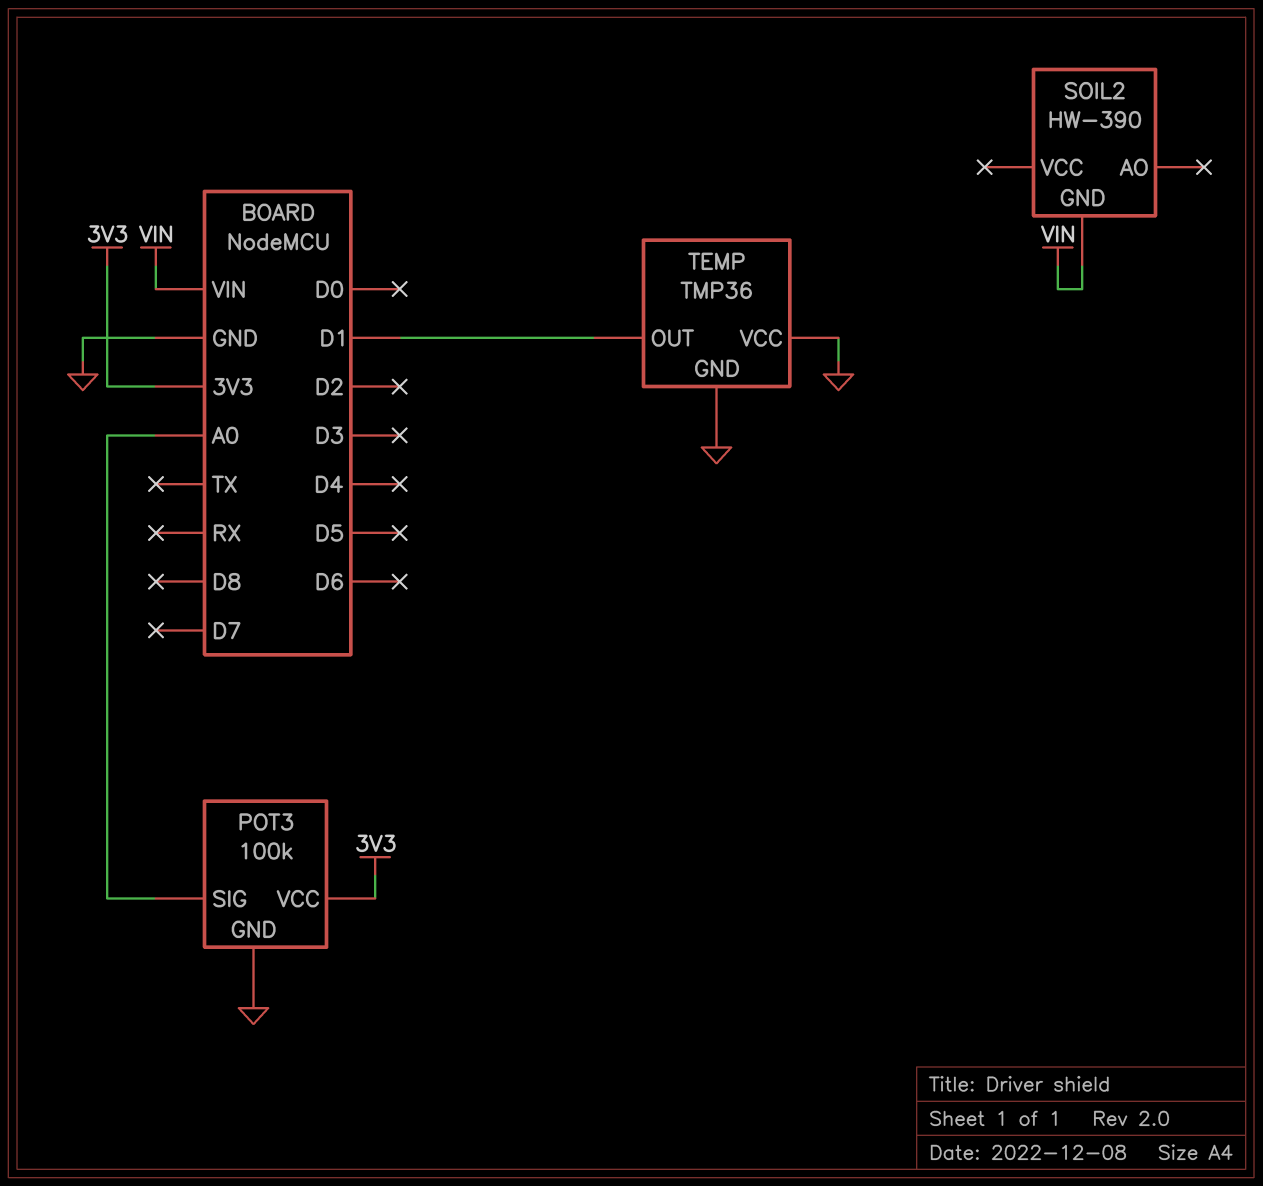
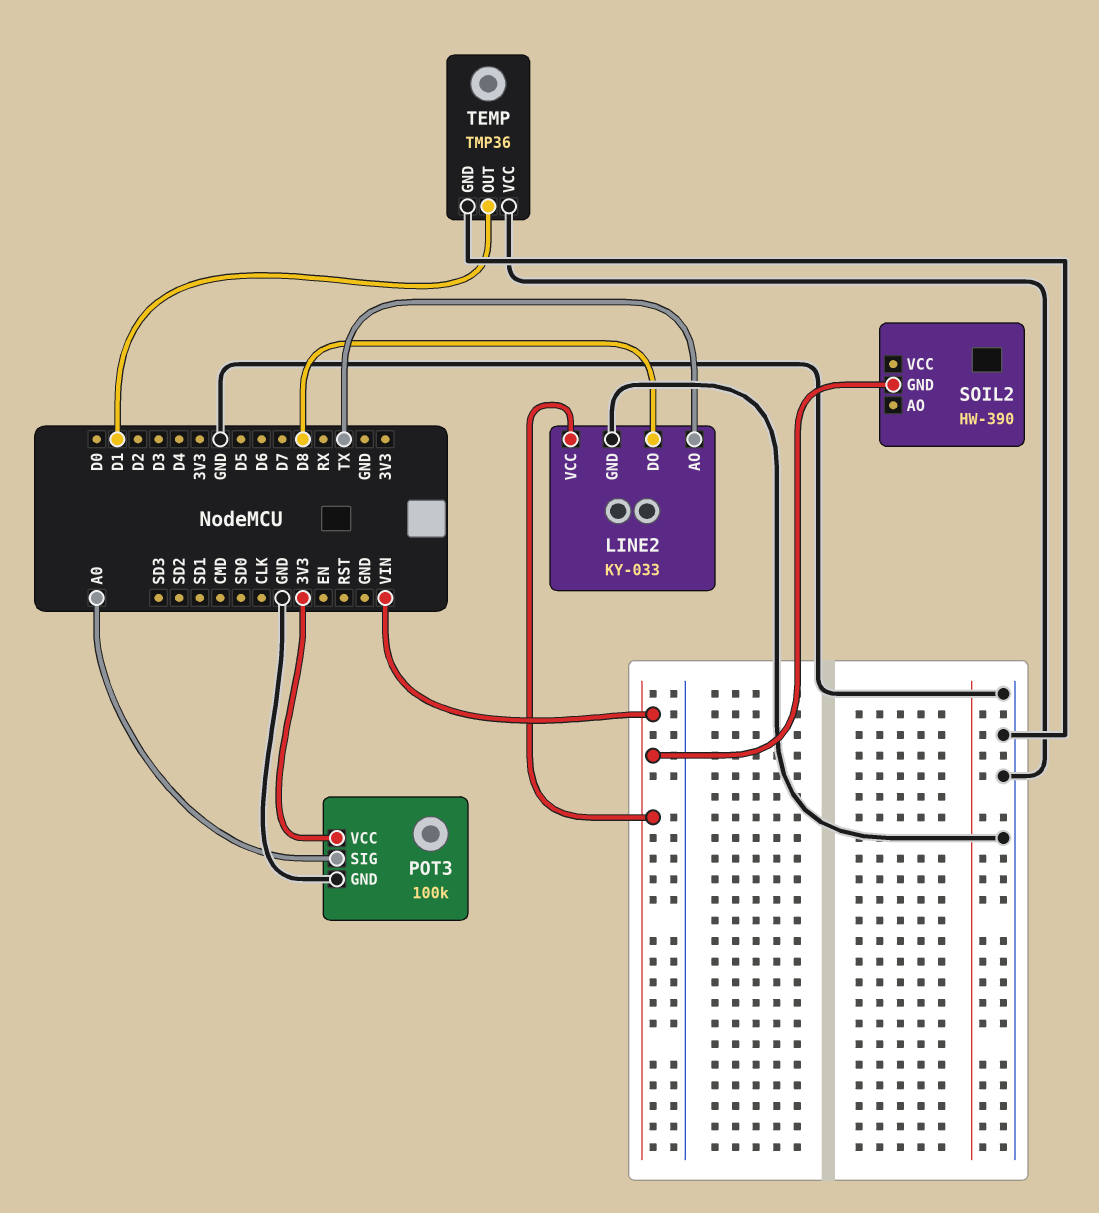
LINE2: none -> KY-033
LINE2 pin AO: none -> TX
LINE2 pin DO: none -> D8
LINE2 pin GND: none -> GND
LINE2 pin VCC: none -> VIN

